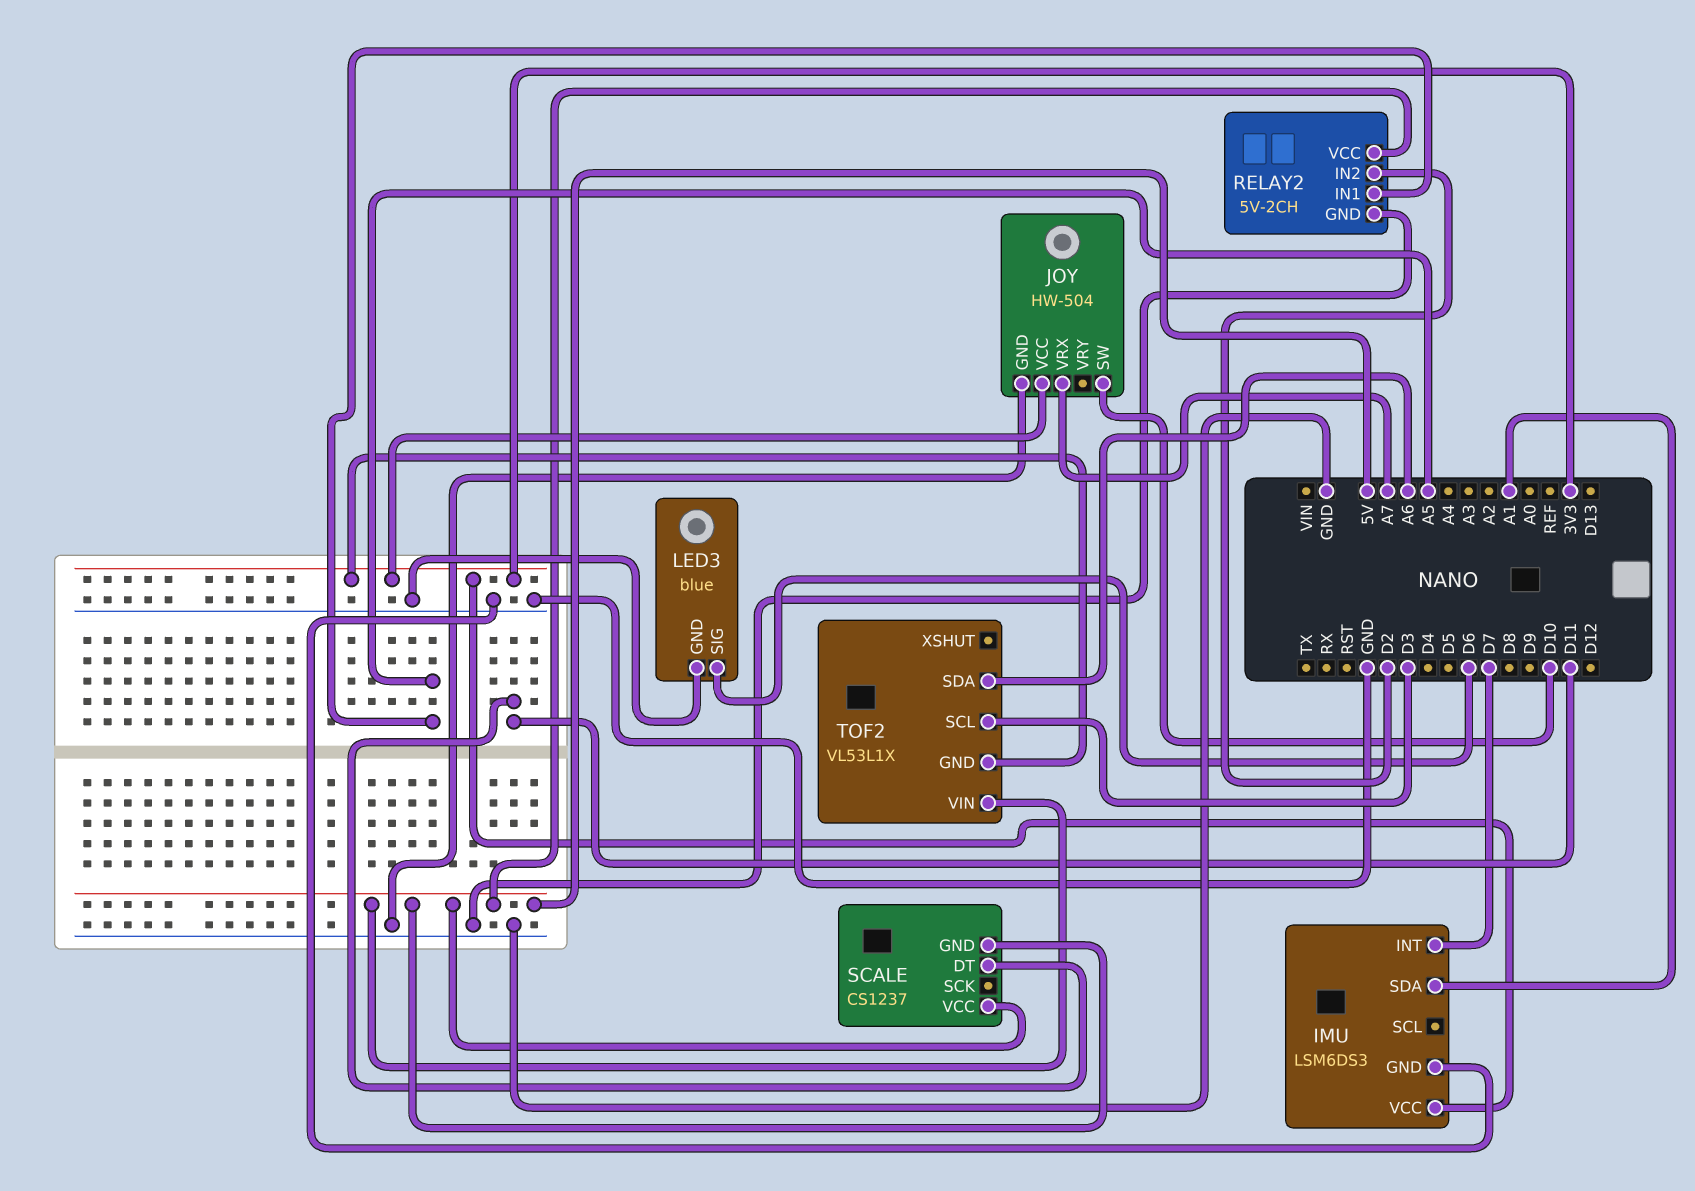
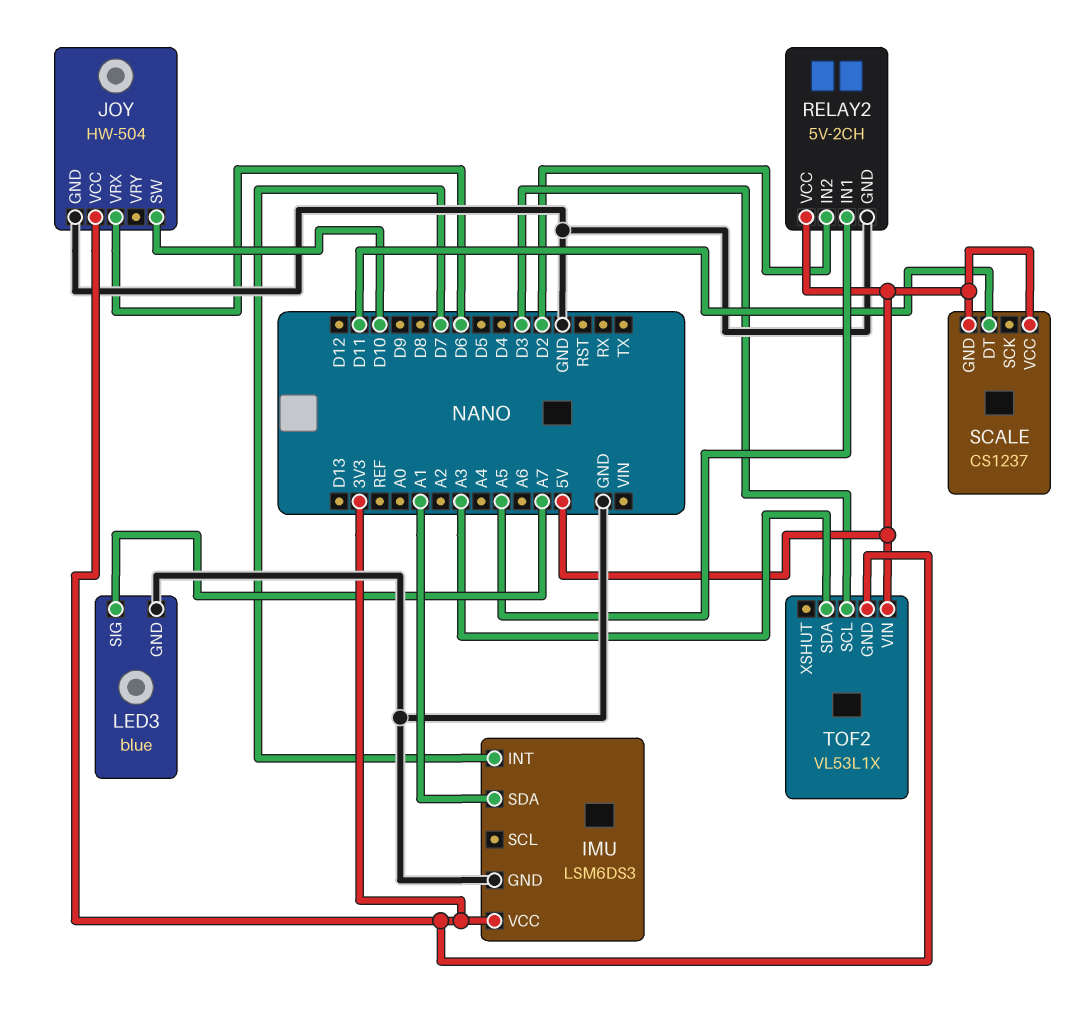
JOY pin VRX: A7 -> D6
LED3 pin SIG: D6 -> A7
TOF2 pin SDA: A6 -> A3

